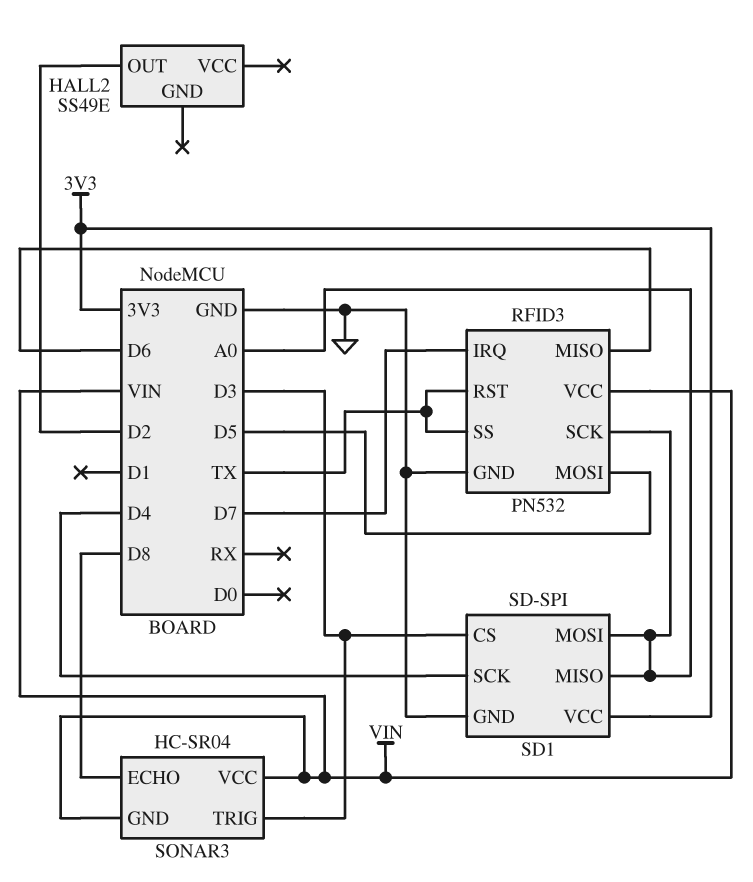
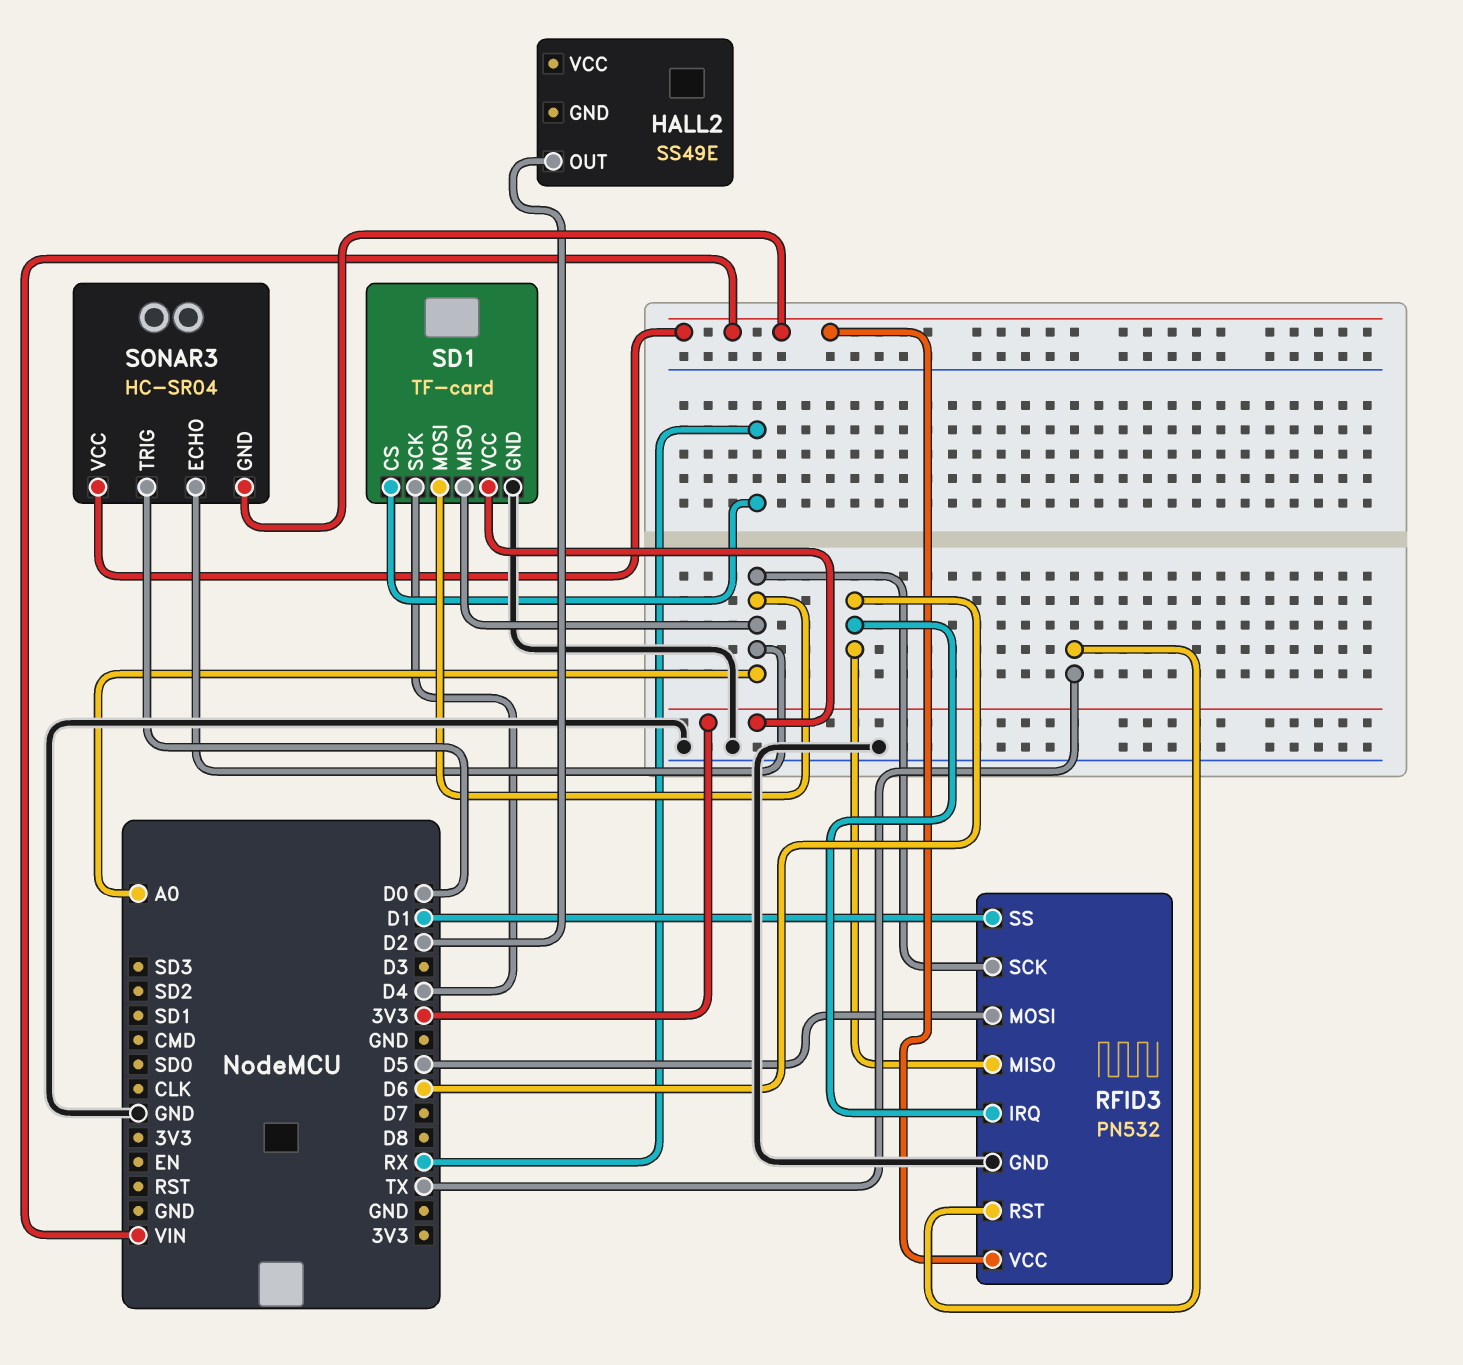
RFID3 pin IRQ: D7 -> D6
RFID3 pin SS: TX -> D1
SD1: SD-SPI -> TF-card
SD1 pin CS: D3 -> RX
SONAR3 pin ECHO: D8 -> A0
SONAR3 pin TRIG: D3 -> D0

